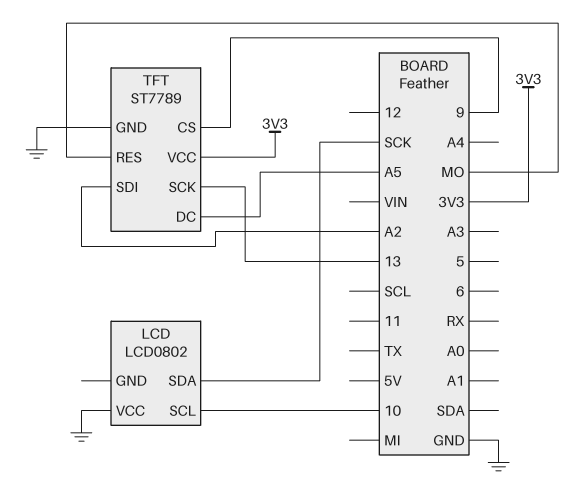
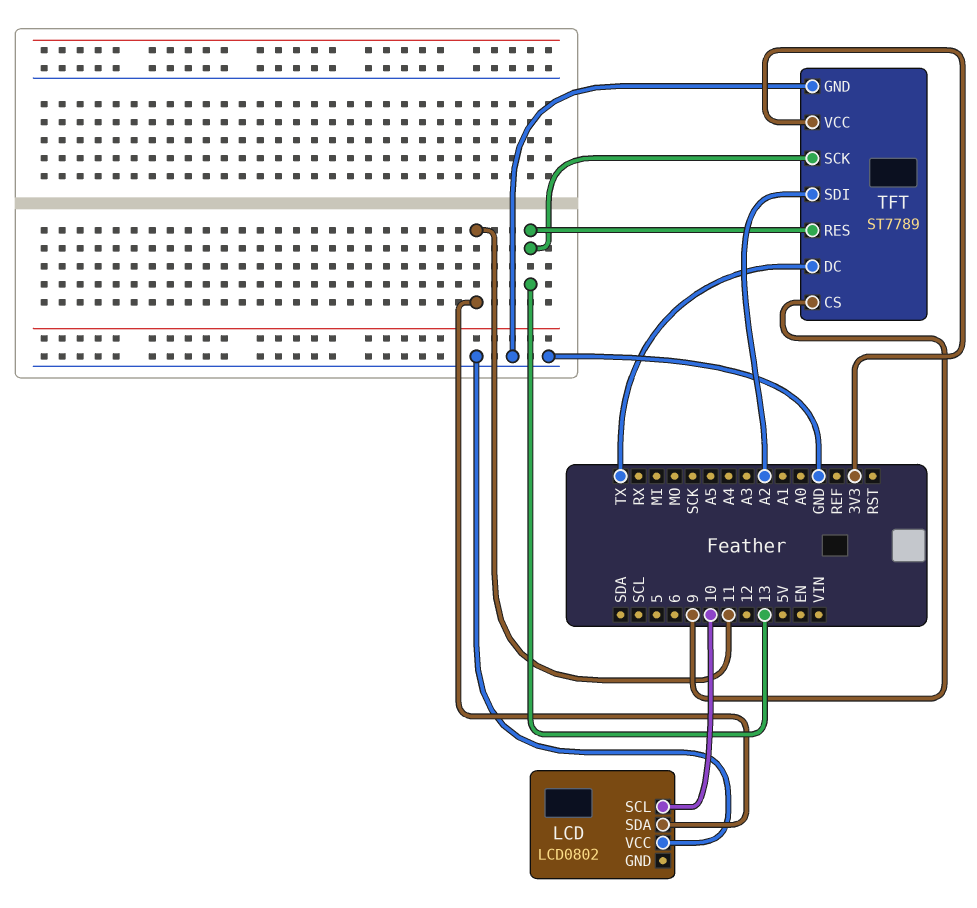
LCD pin SDA: SCK -> 11
TFT pin DC: A5 -> TX
TFT pin RES: MO -> 13

